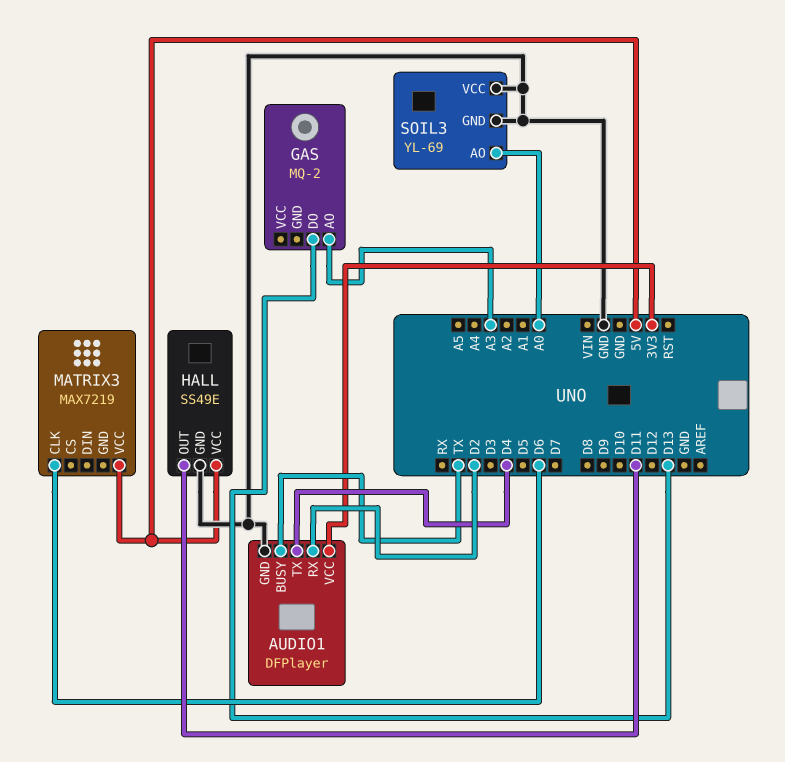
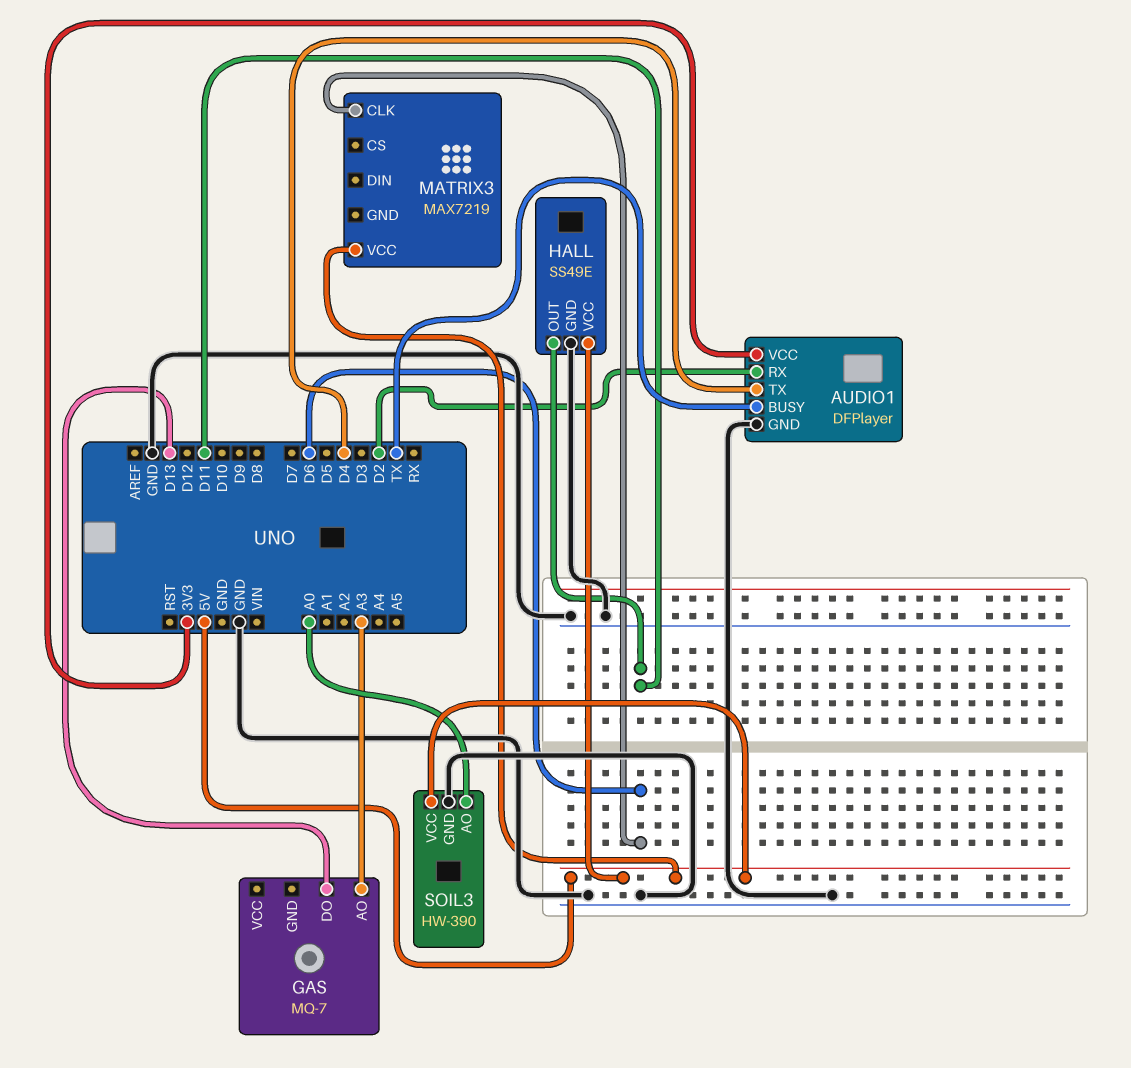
GAS: MQ-2 -> MQ-7
SOIL3: YL-69 -> HW-390
SOIL3 pin VCC: GND -> 5V

